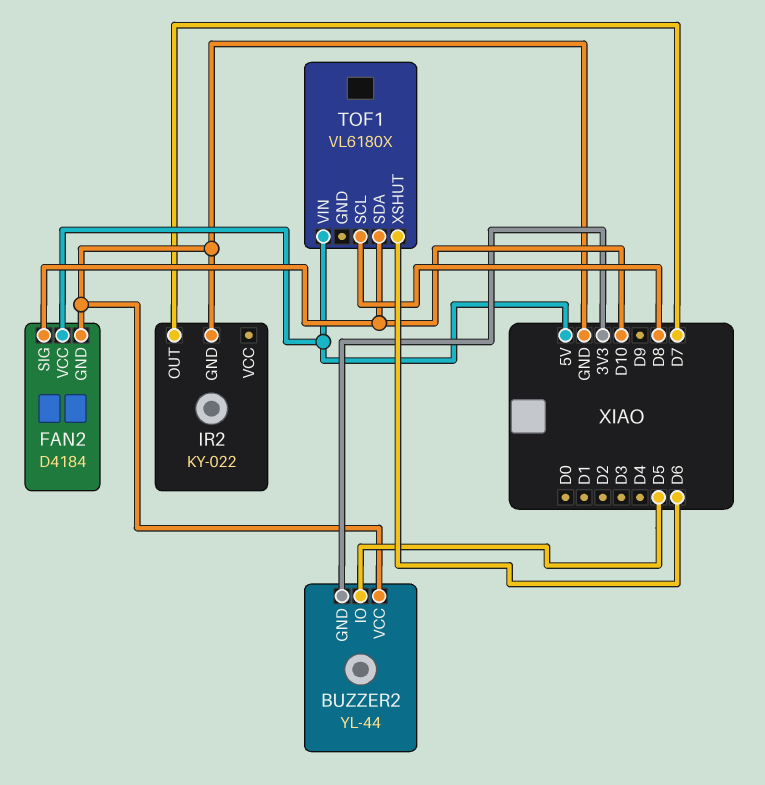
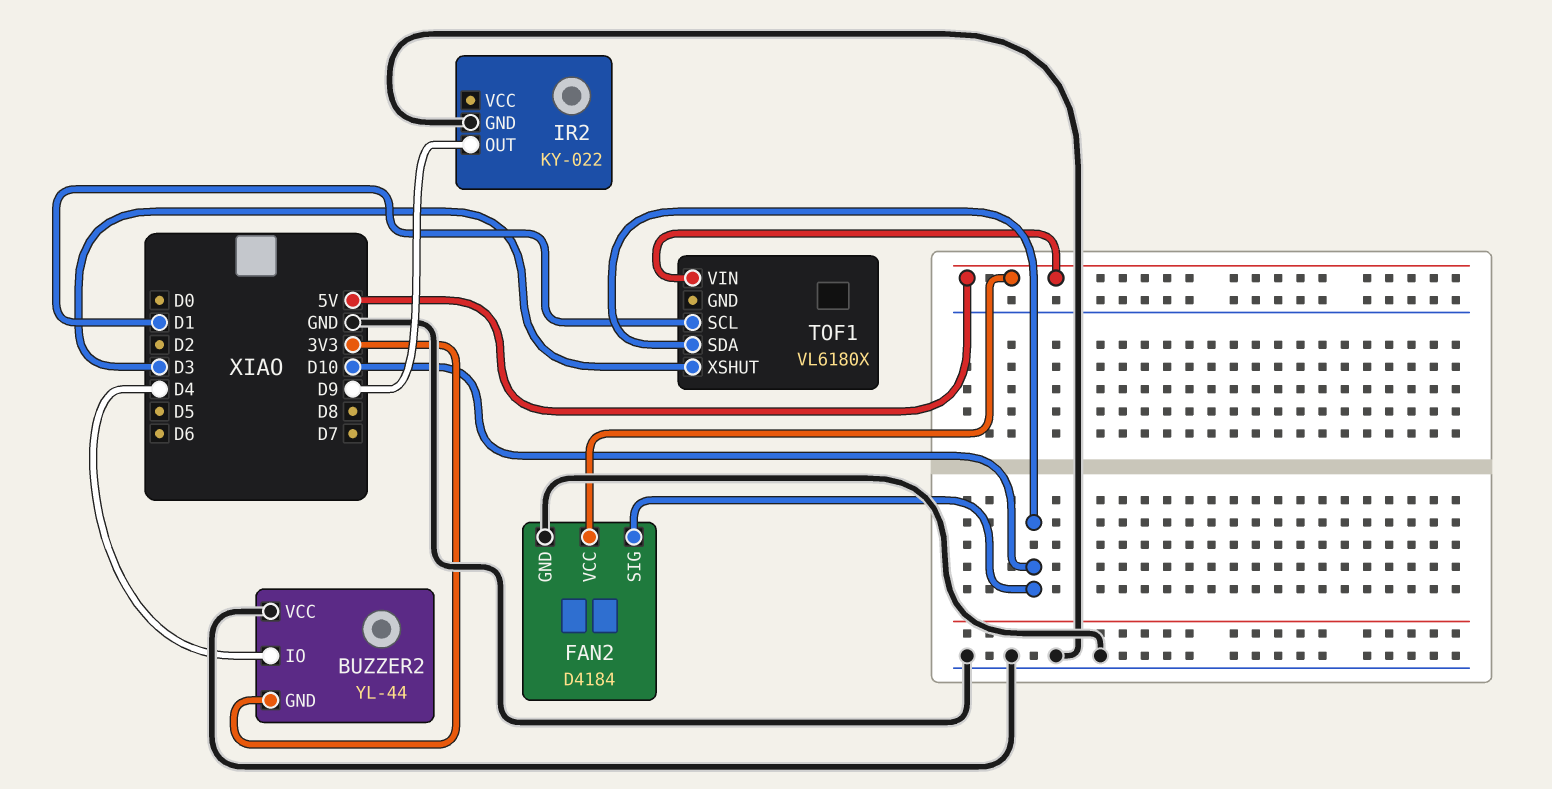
BUZZER2 pin IO: D5 -> D4
IR2 pin OUT: D7 -> D9
TOF1 pin SCL: D8 -> D1
TOF1 pin XSHUT: D6 -> D3

